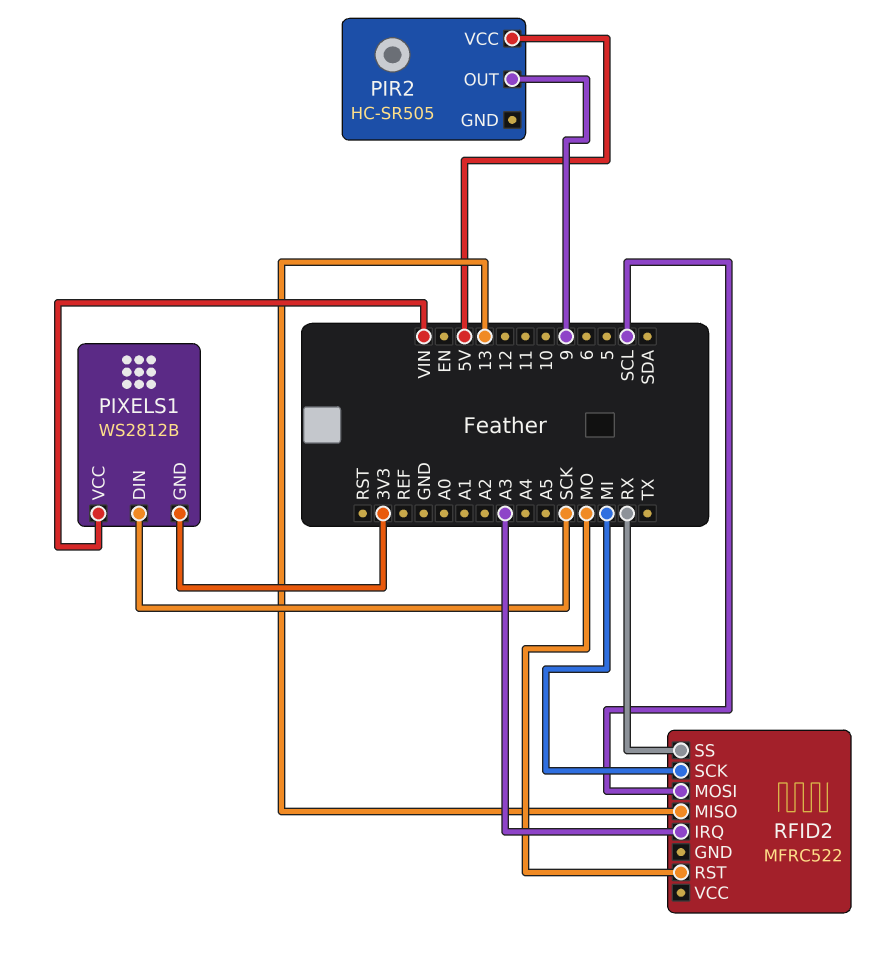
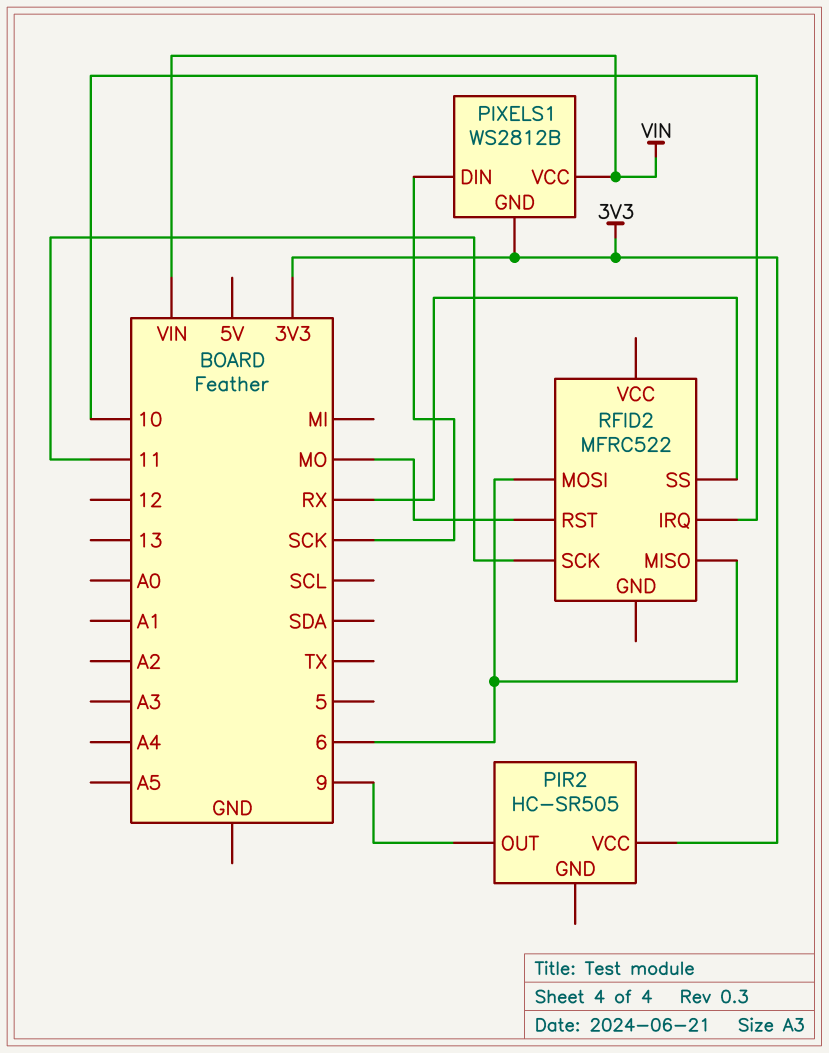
PIR2 pin VCC: 5V -> 3V3
RFID2 pin IRQ: A3 -> 10
RFID2 pin MISO: 13 -> 6
RFID2 pin MOSI: SCL -> 6
RFID2 pin SCK: MI -> 11

